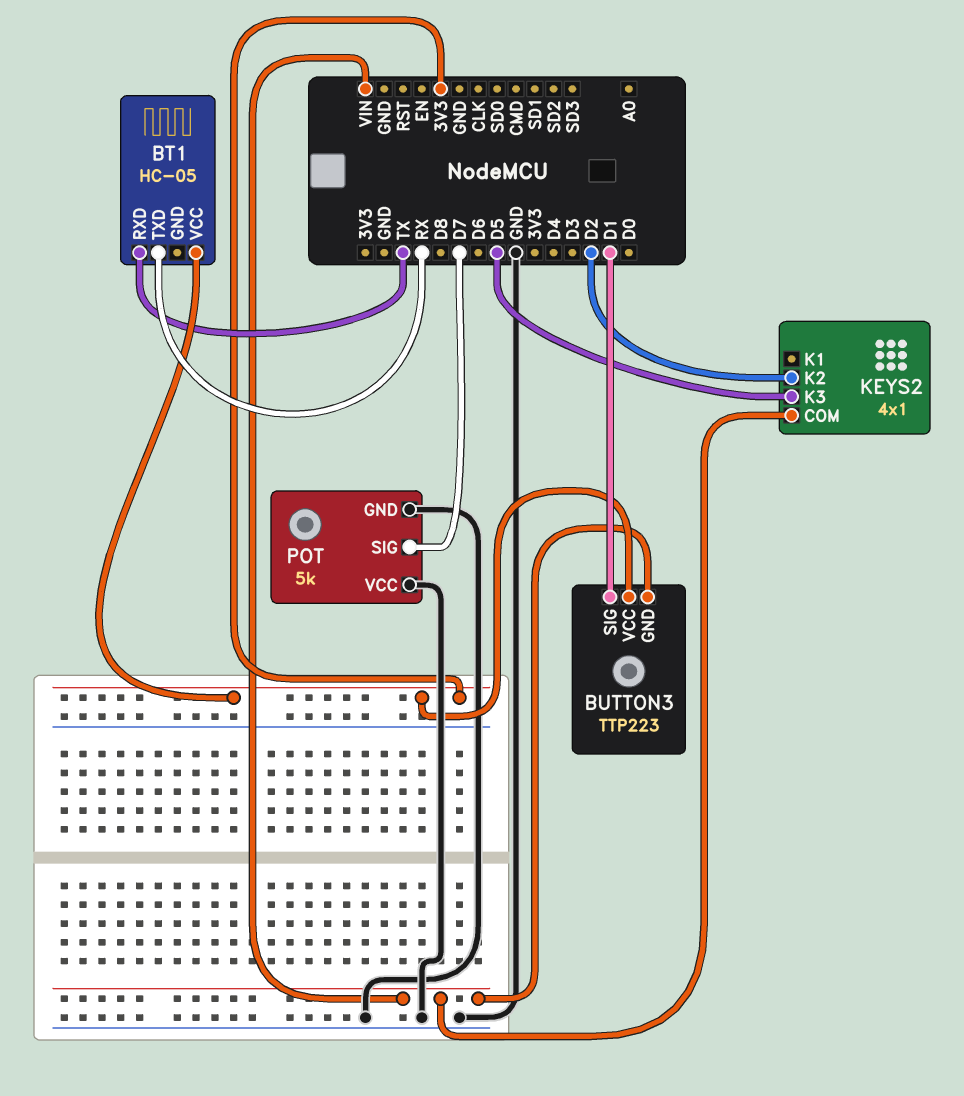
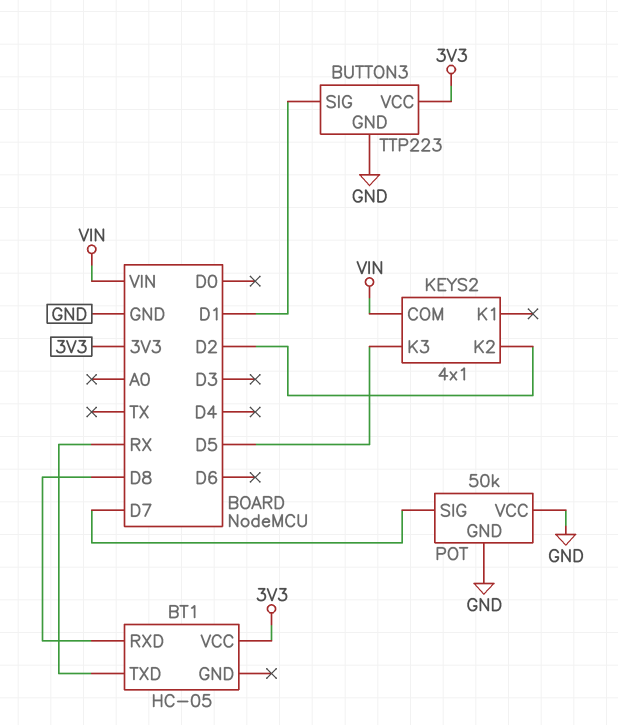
BT1 pin RXD: TX -> D8
BUTTON3 pin GND: VIN -> GND
POT: 5k -> 50k

